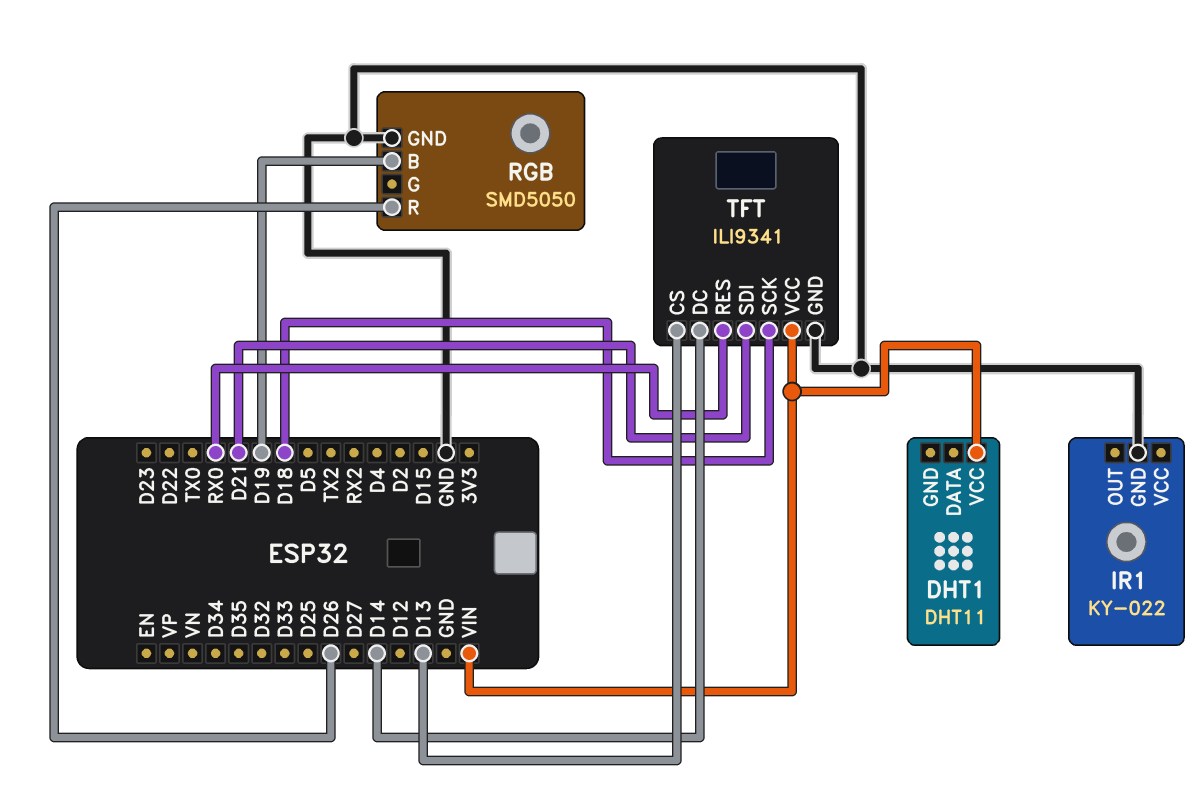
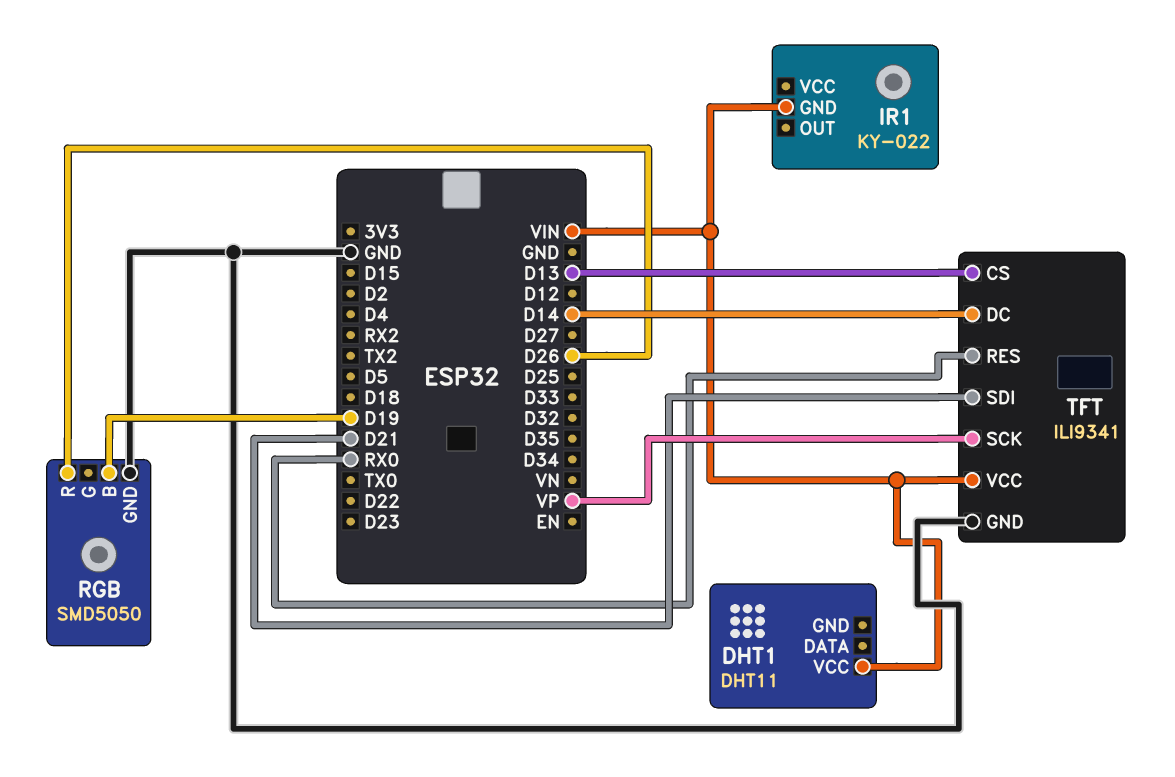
IR1 pin GND: GND -> VIN
TFT pin SCK: D18 -> VP

